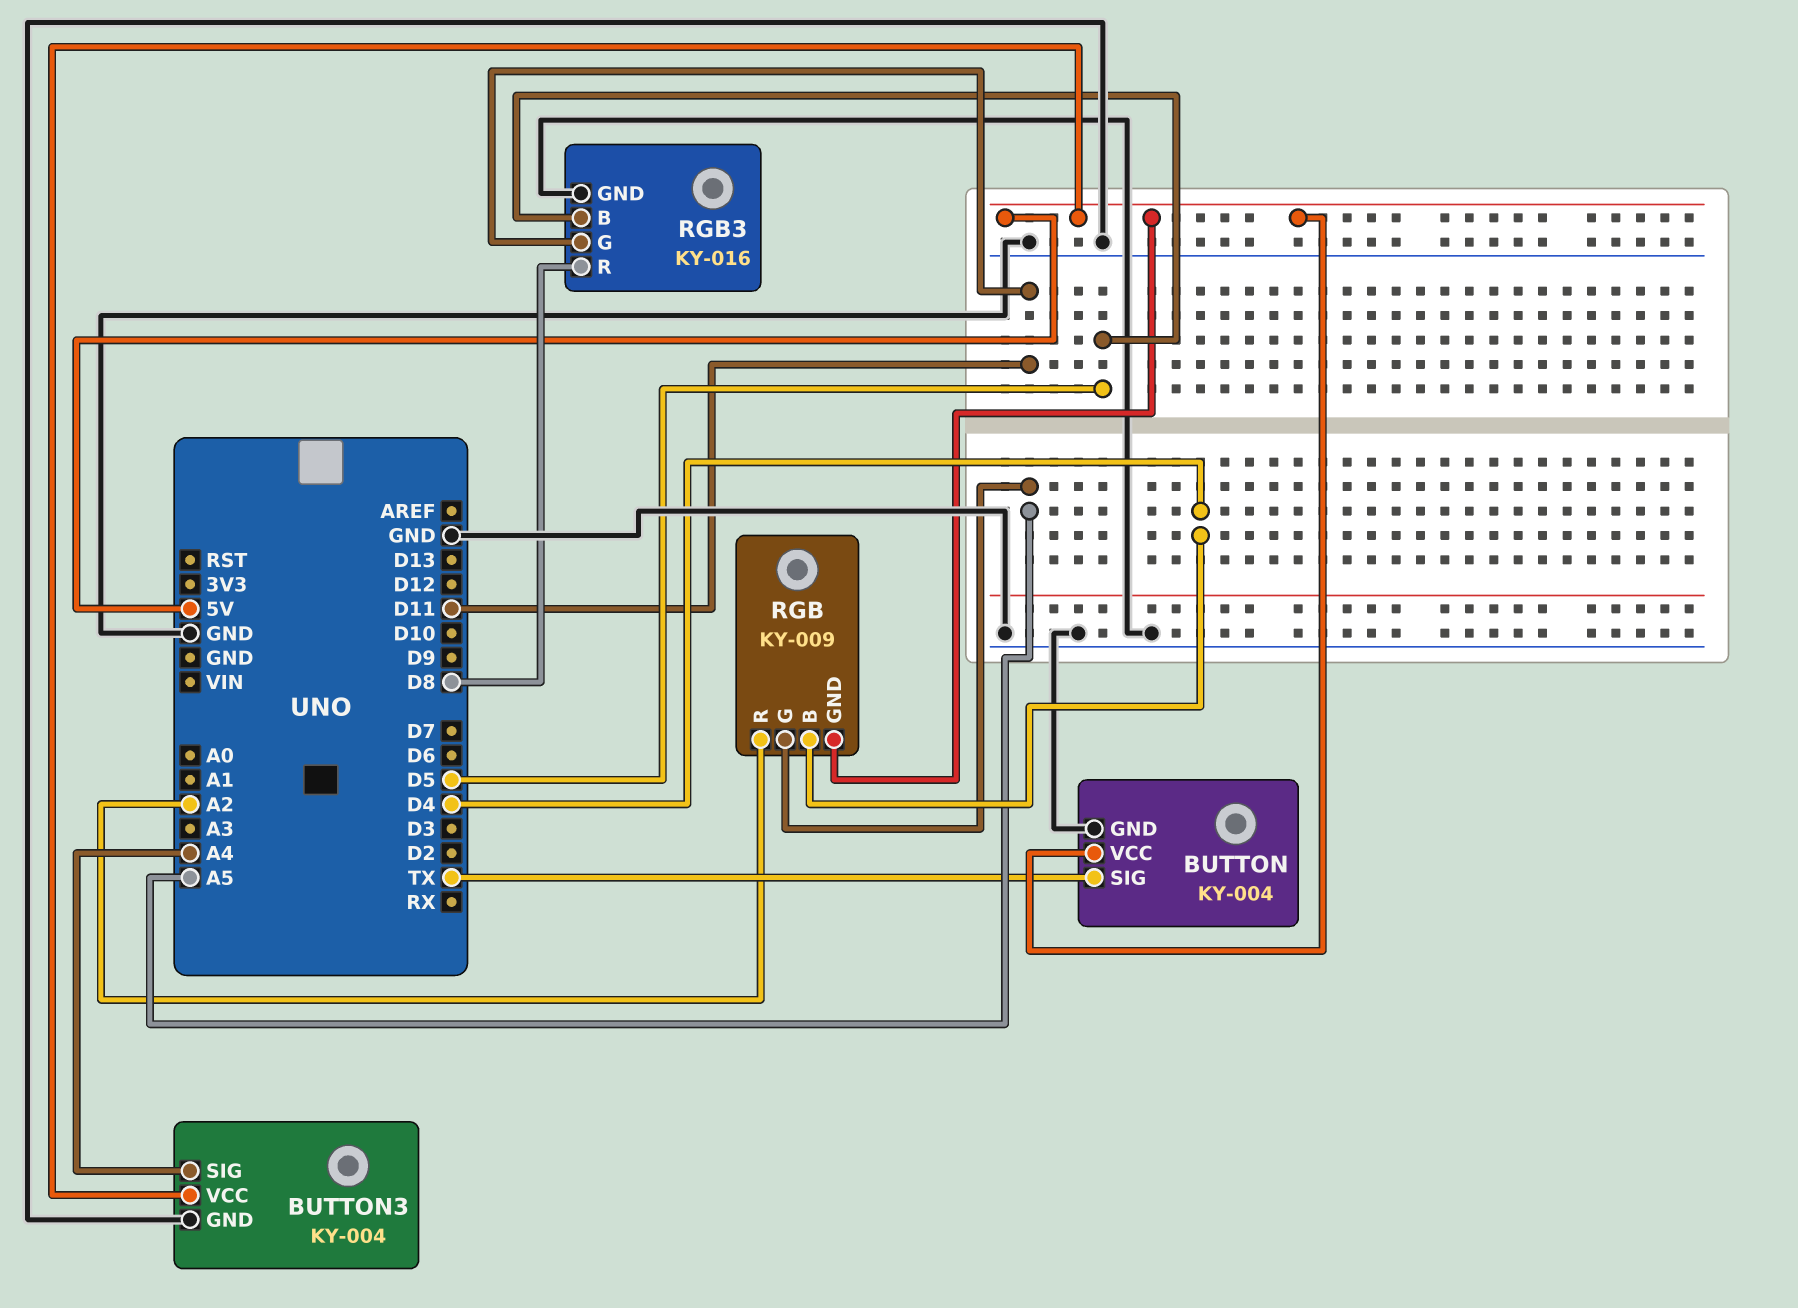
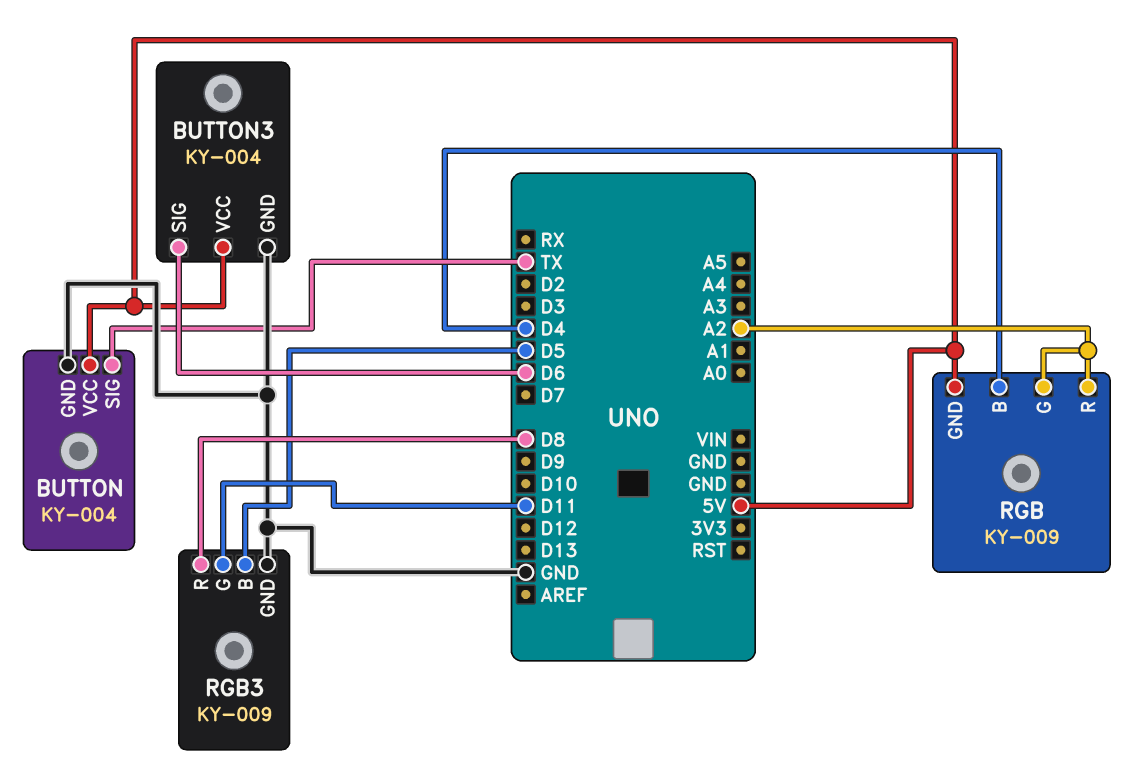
BUTTON3 pin SIG: A4 -> D6
RGB pin G: A5 -> A2
RGB3: KY-016 -> KY-009

